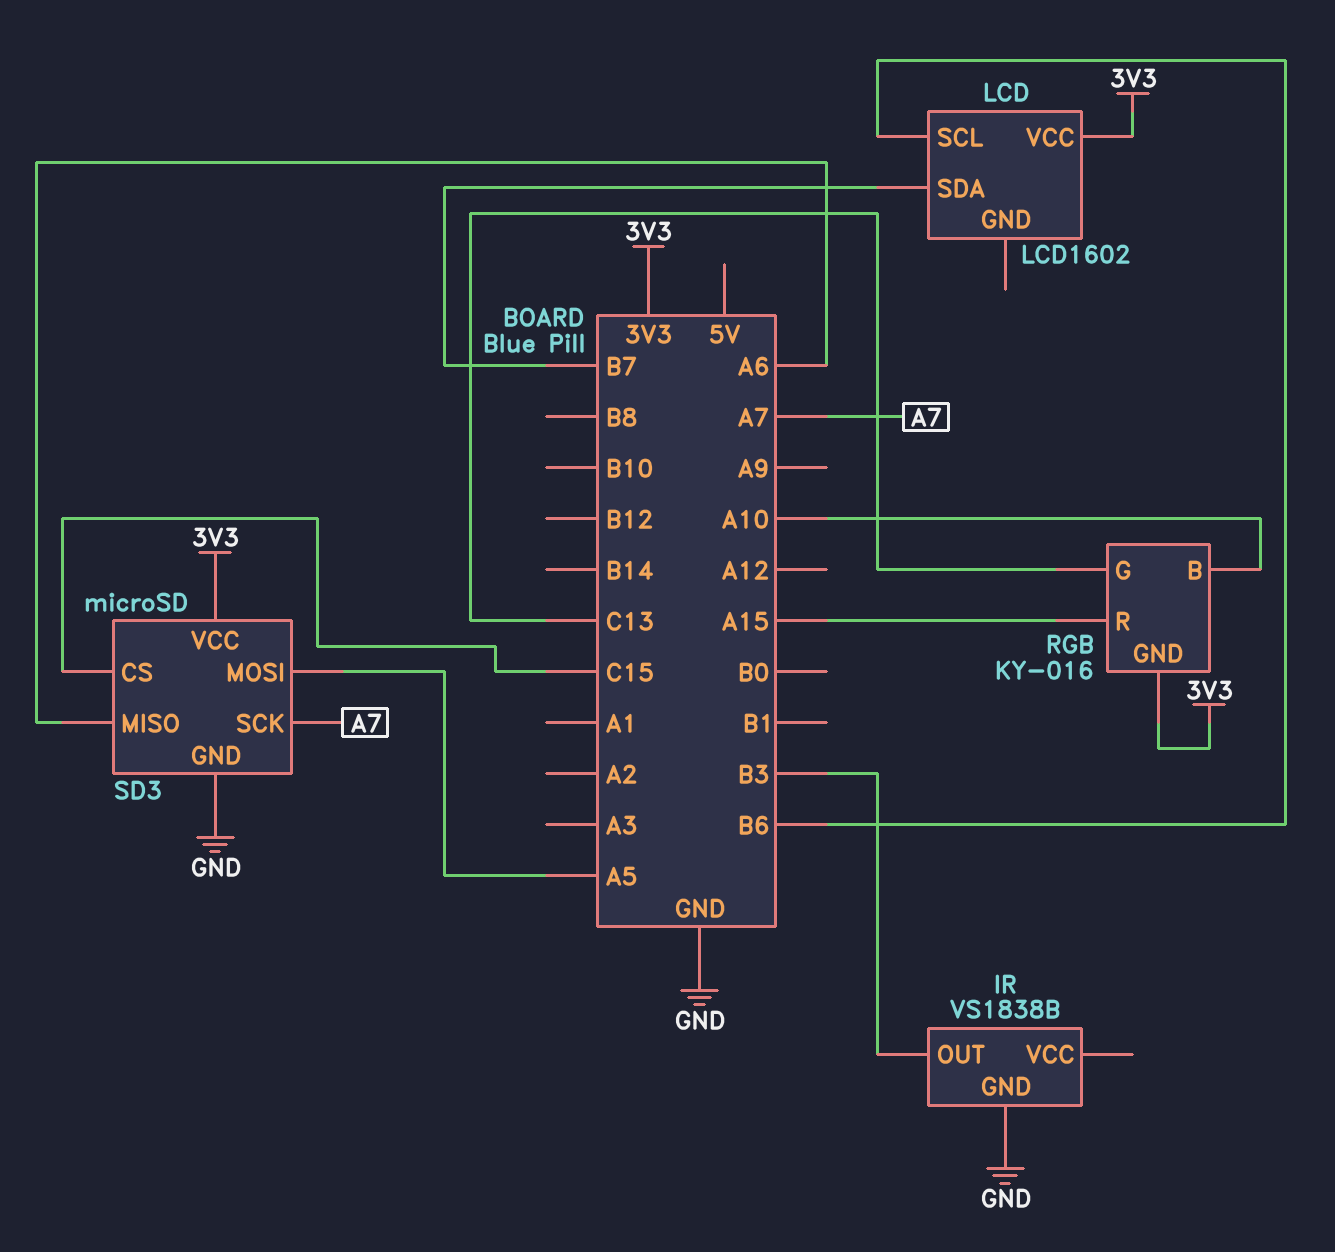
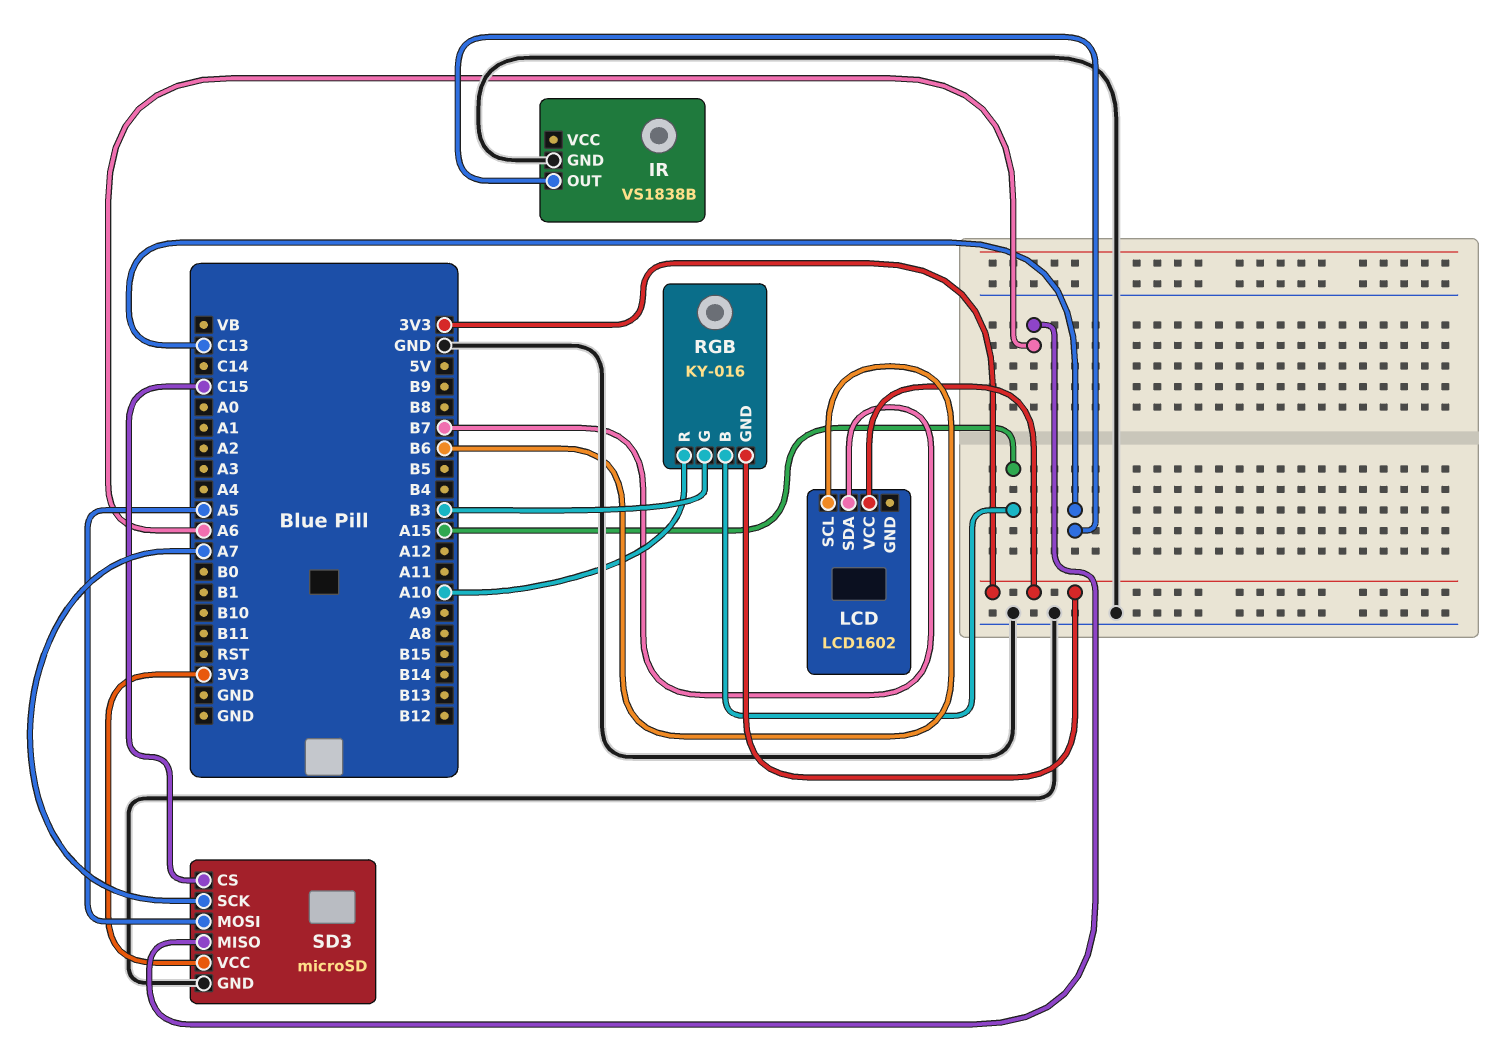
IR pin OUT: B3 -> C13
RGB pin B: A10 -> A15
RGB pin G: C13 -> B3
RGB pin R: A15 -> A10

